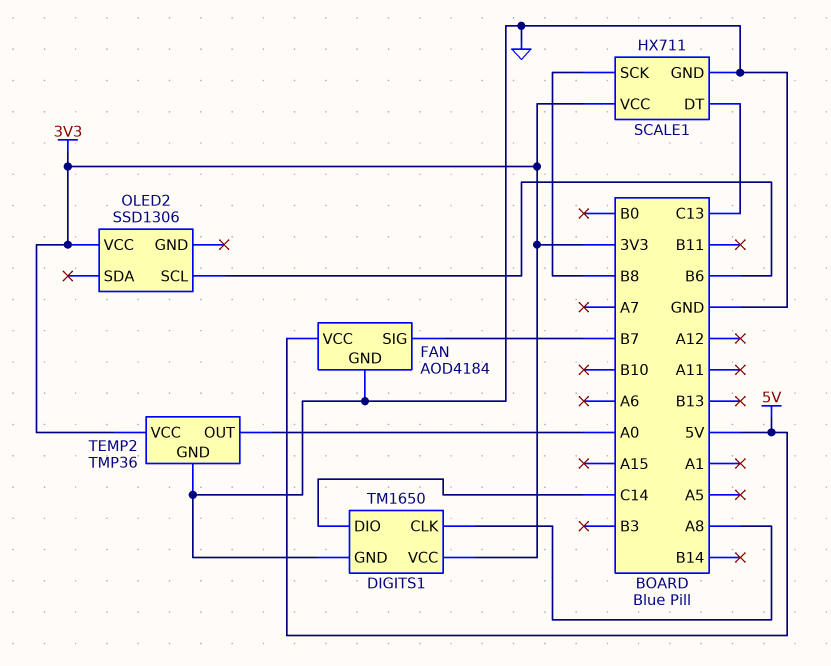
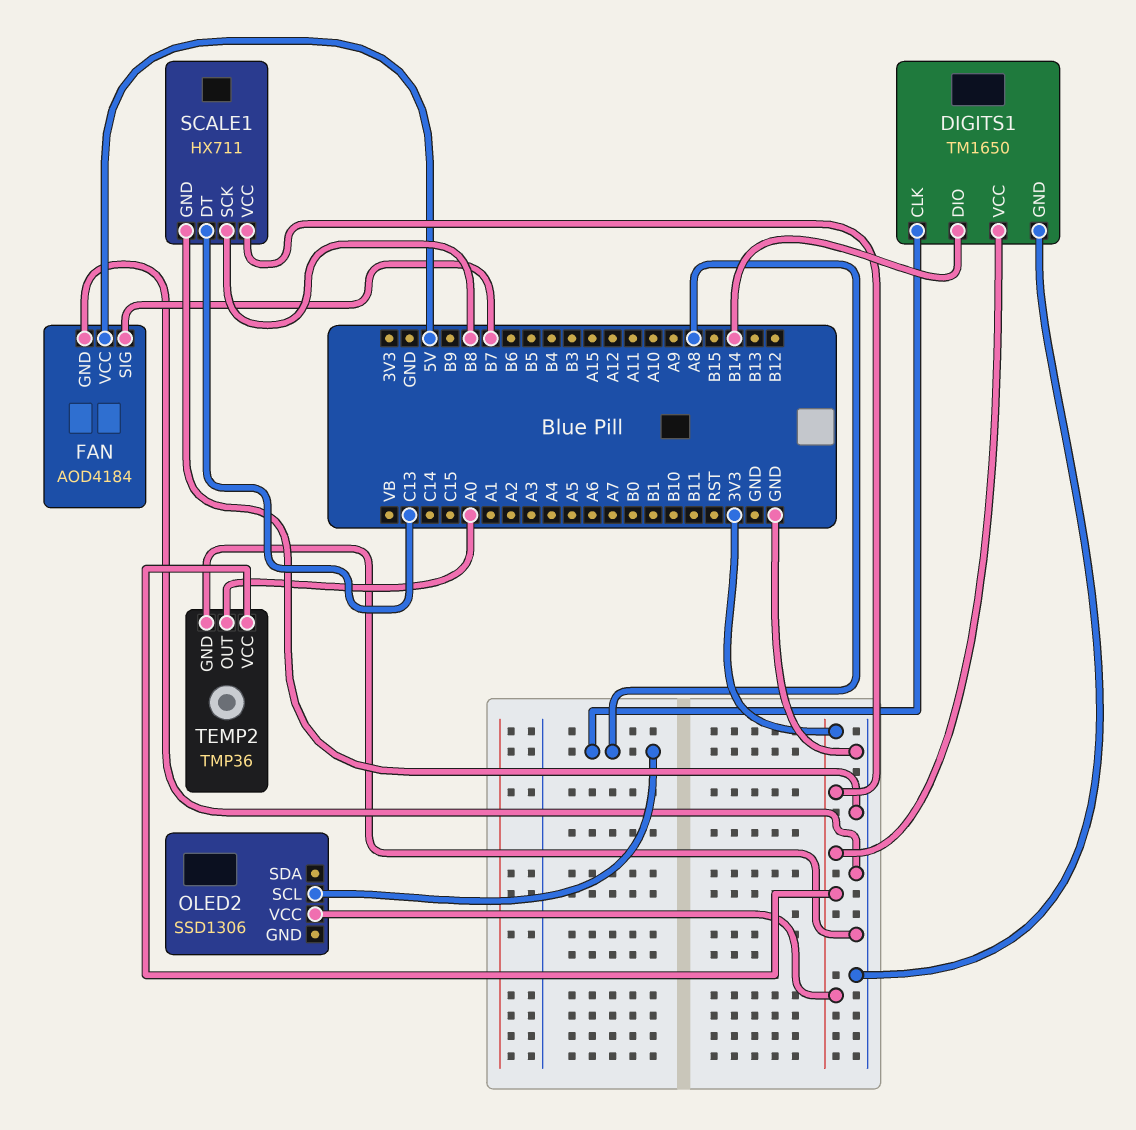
DIGITS1 pin DIO: C14 -> B14
OLED2 pin SCL: B6 -> A8

